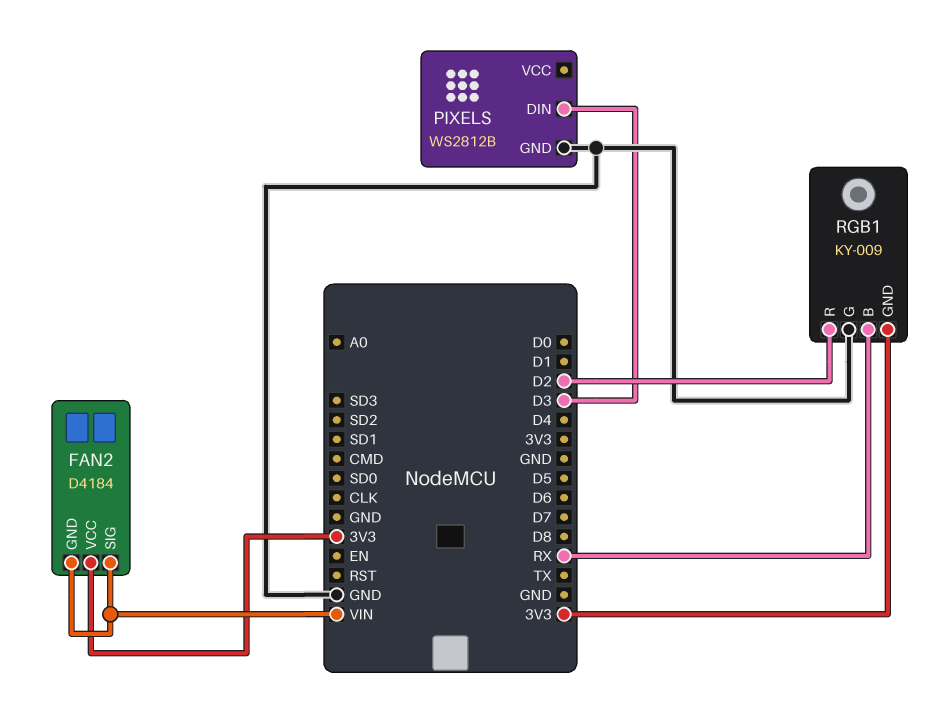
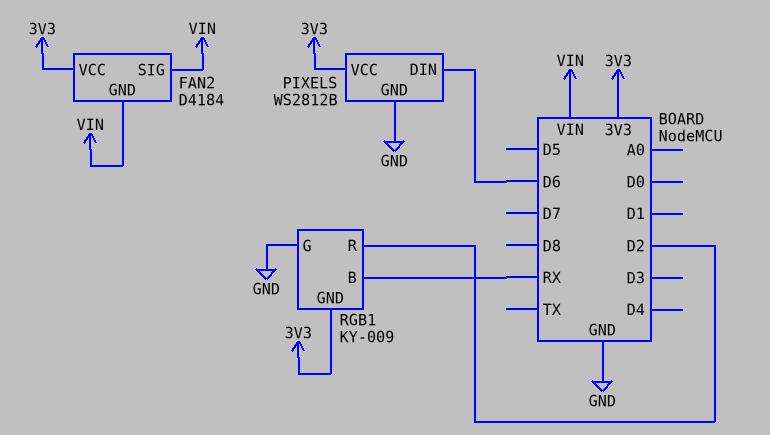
PIXELS pin DIN: D3 -> D6
PIXELS pin VCC: none -> 3V3

